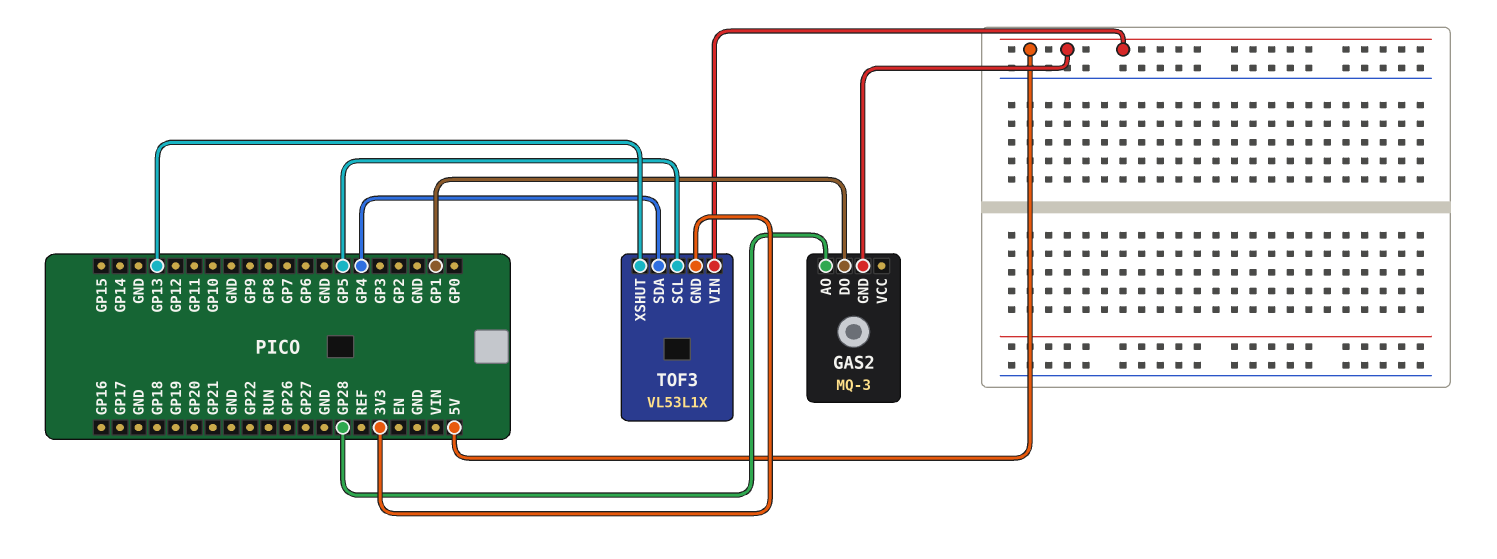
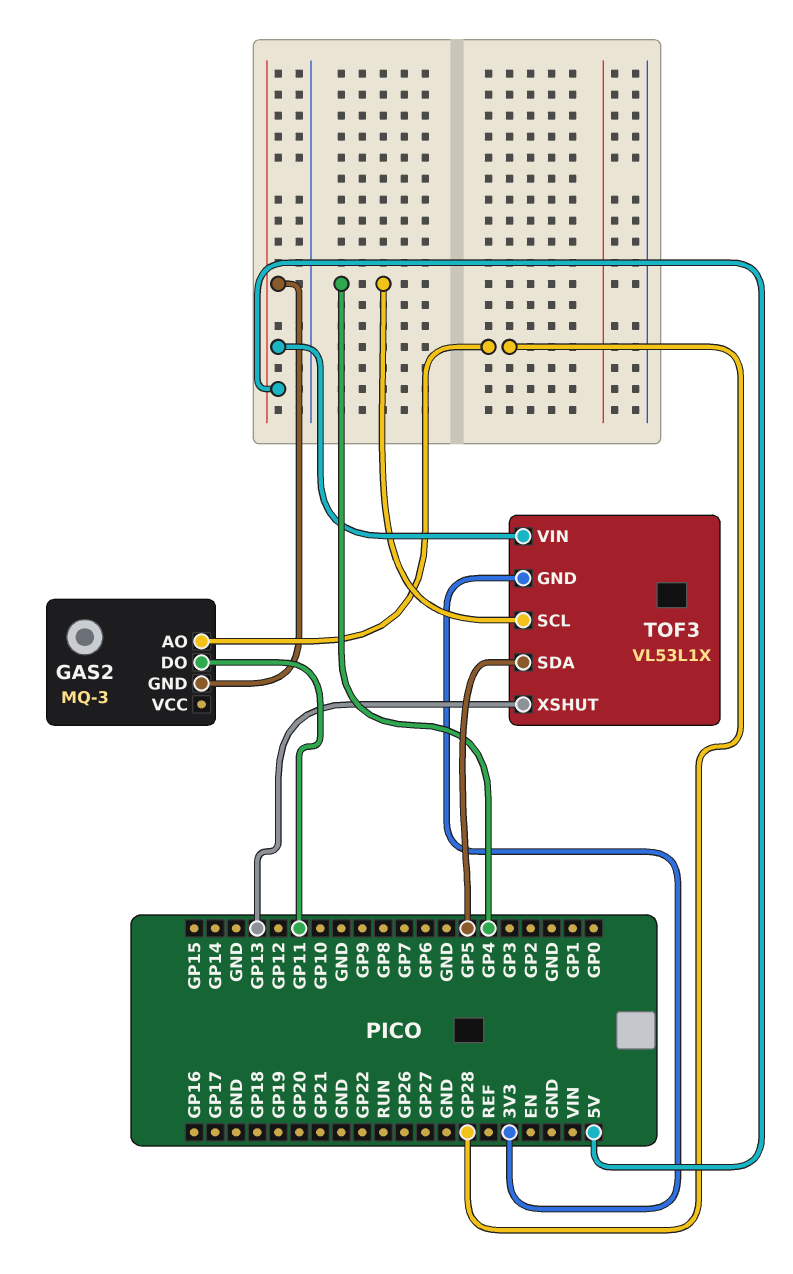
GAS2 pin DO: GP1 -> GP11
TOF3 pin SCL: GP5 -> GP4
TOF3 pin SDA: GP4 -> GP5

